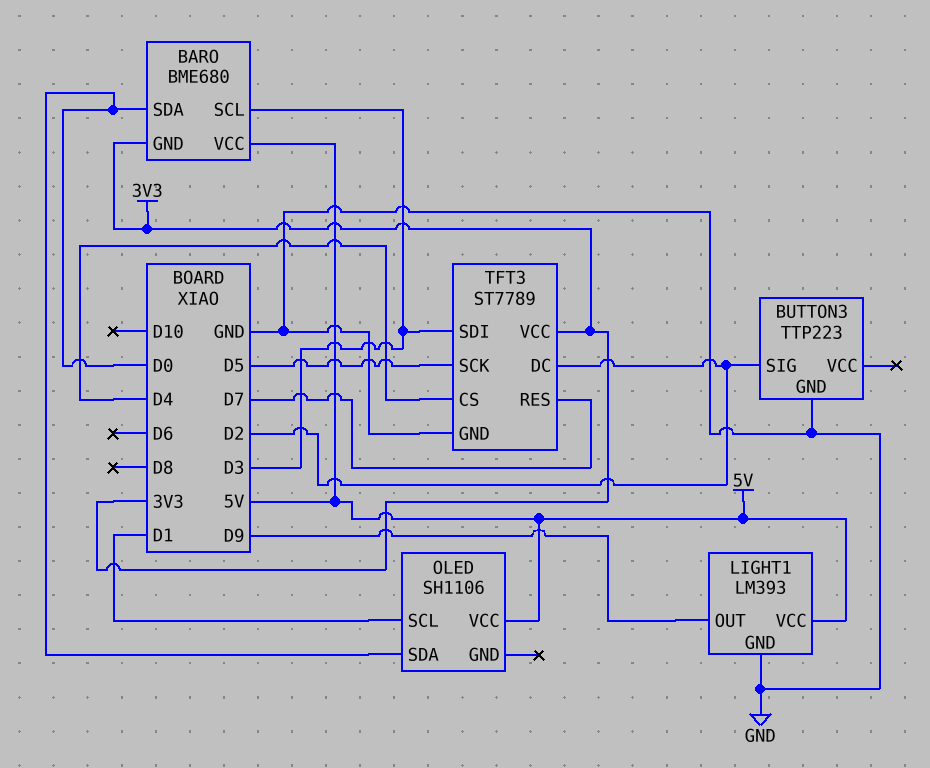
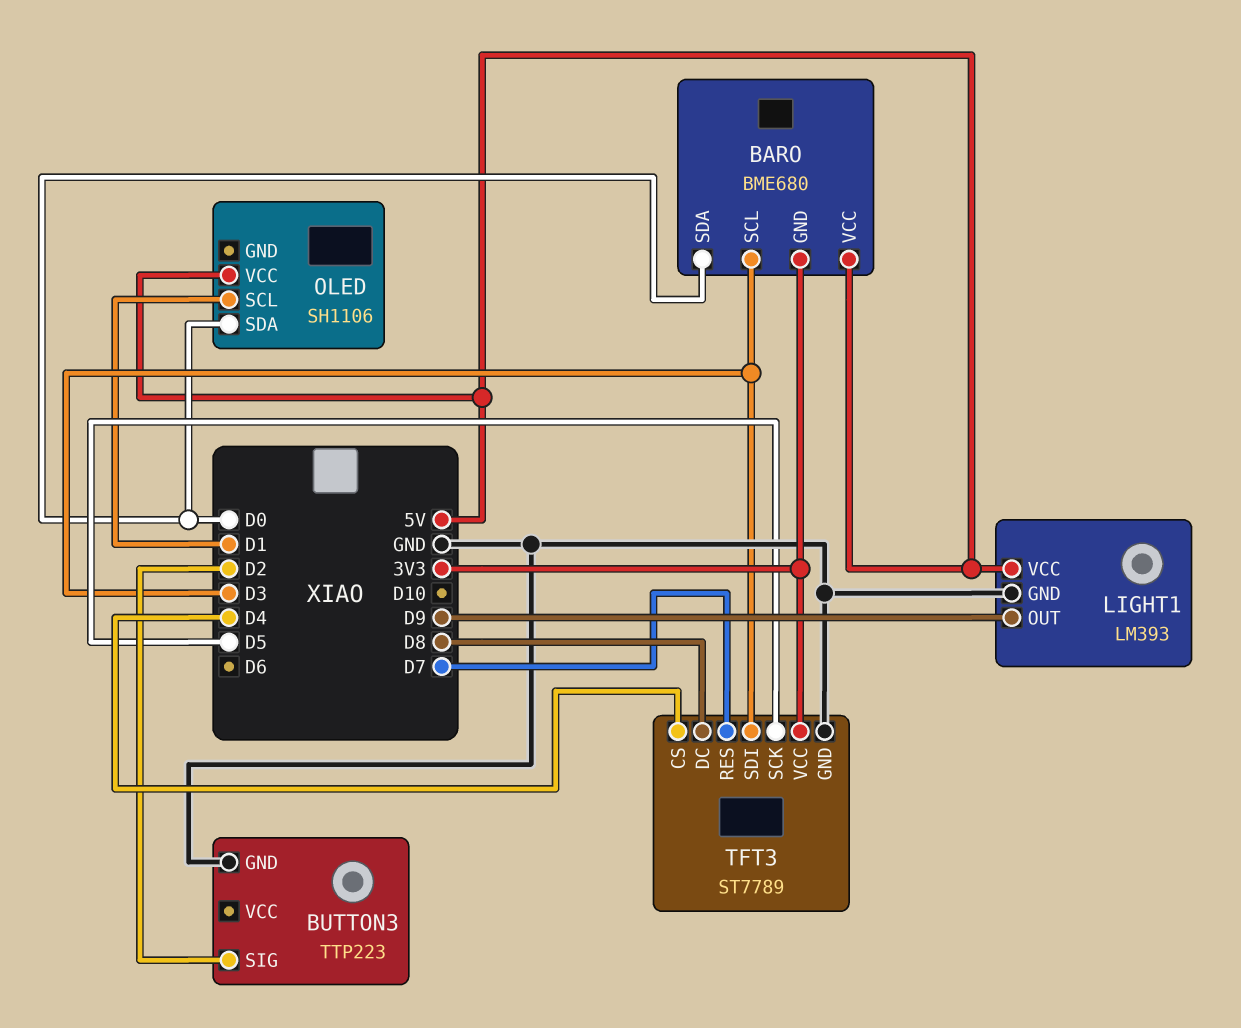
TFT3 pin DC: D2 -> D8

